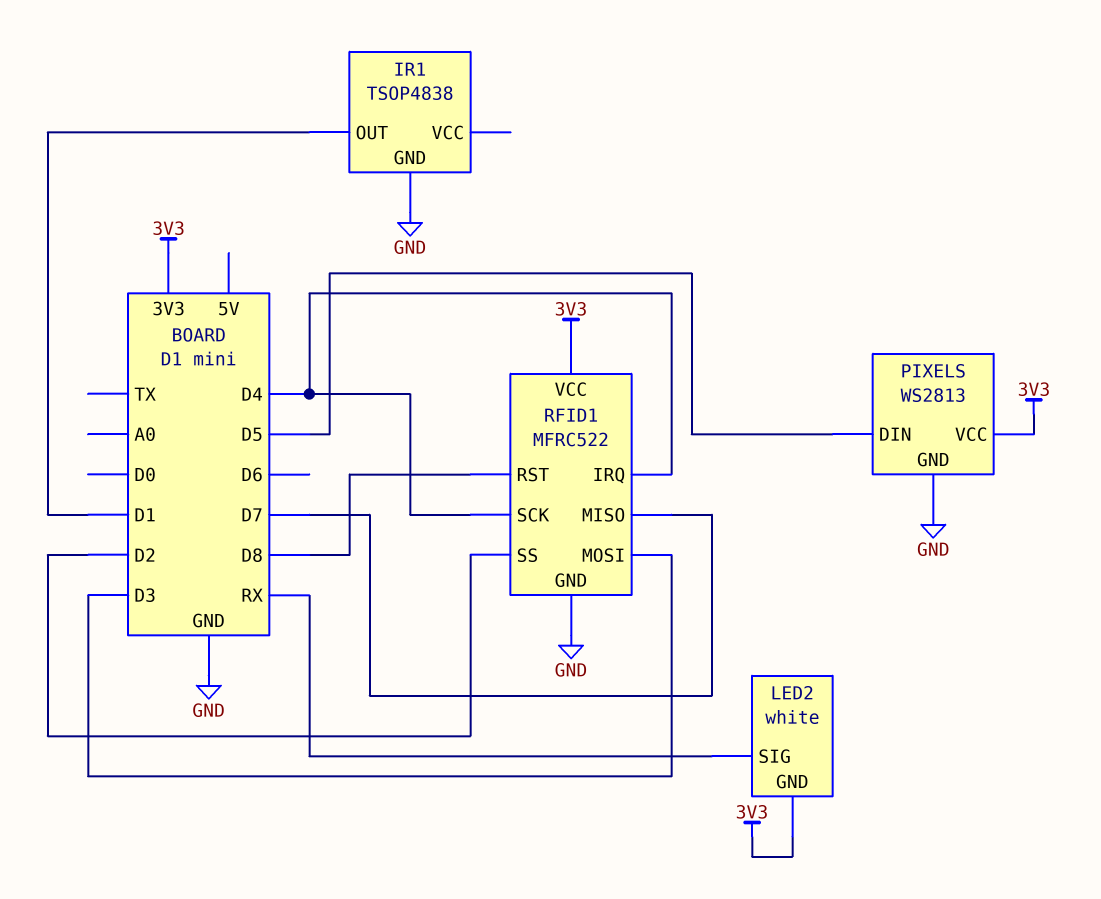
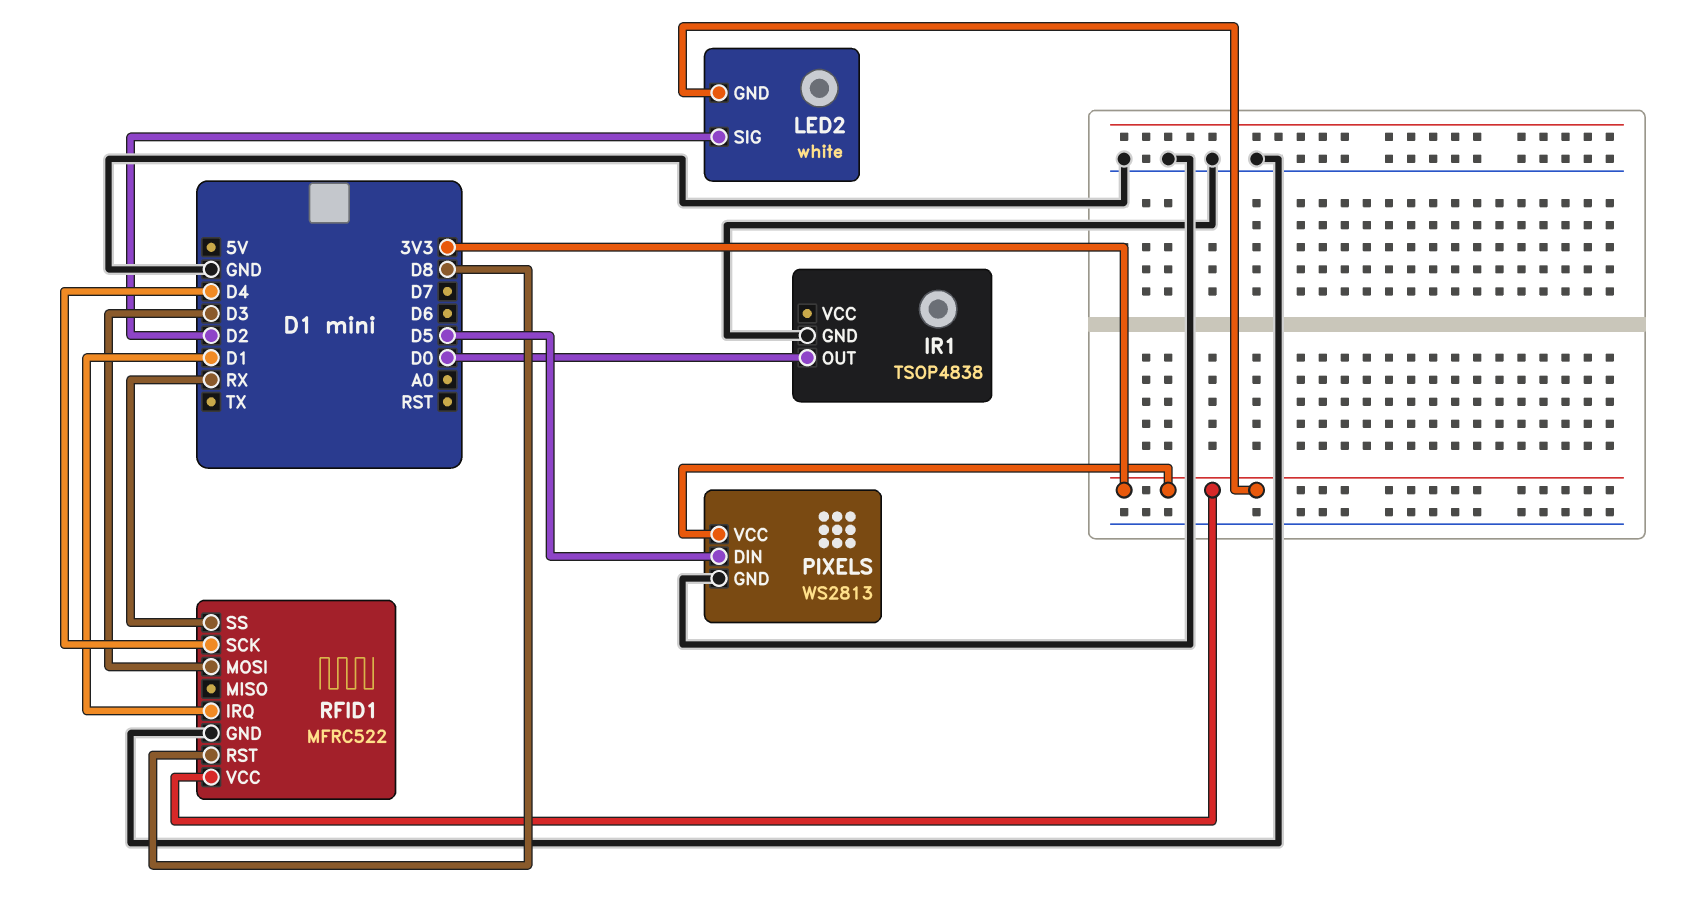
IR1 pin OUT: D1 -> D0
LED2 pin SIG: RX -> D2
RFID1 pin IRQ: D4 -> D1
RFID1 pin MISO: D7 -> none
RFID1 pin SS: D2 -> RX

